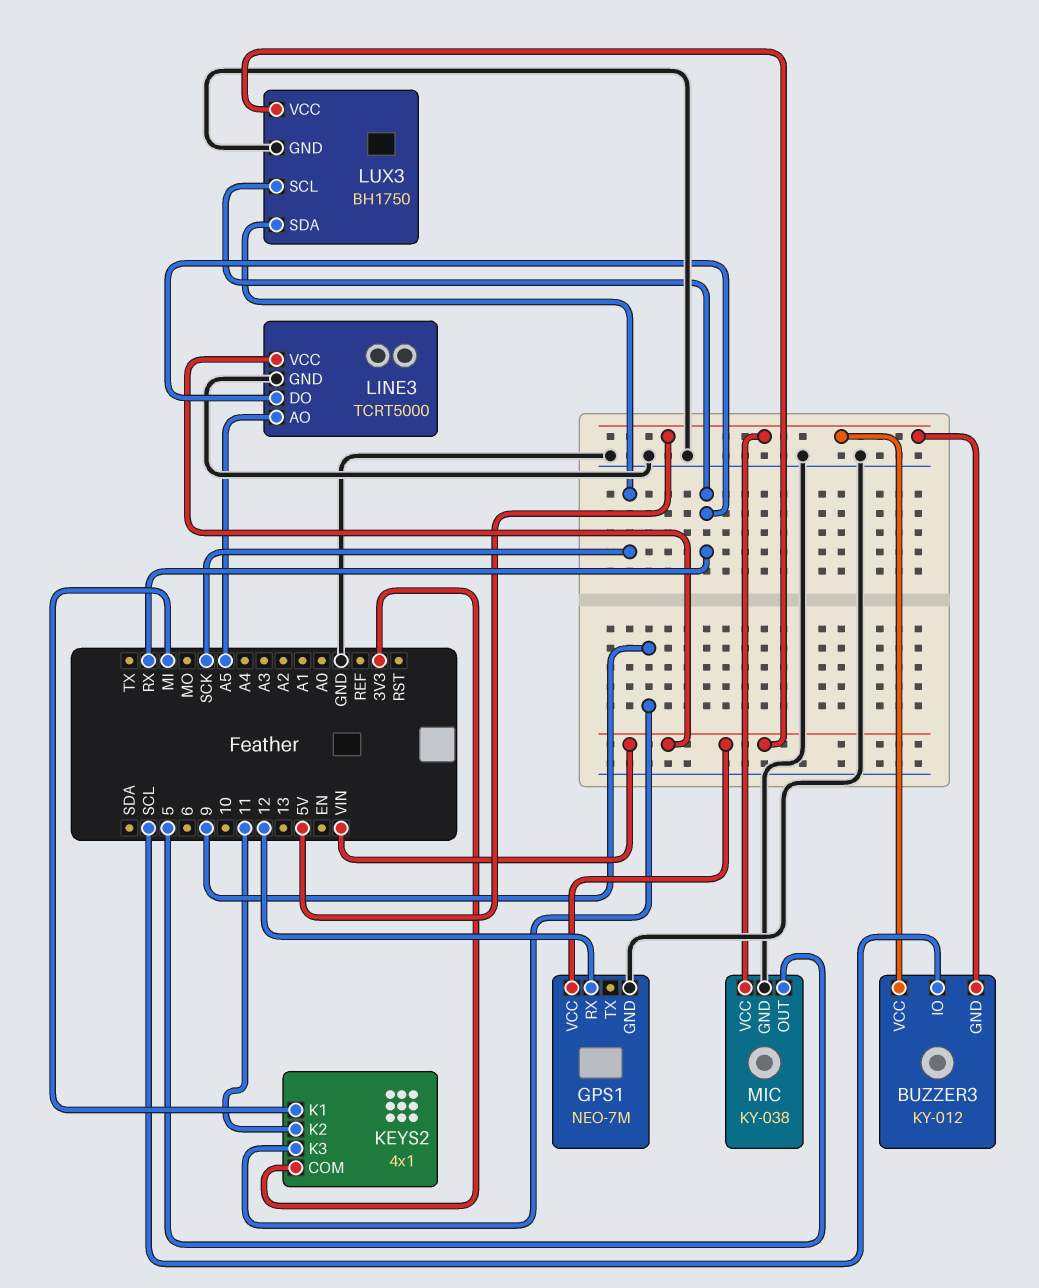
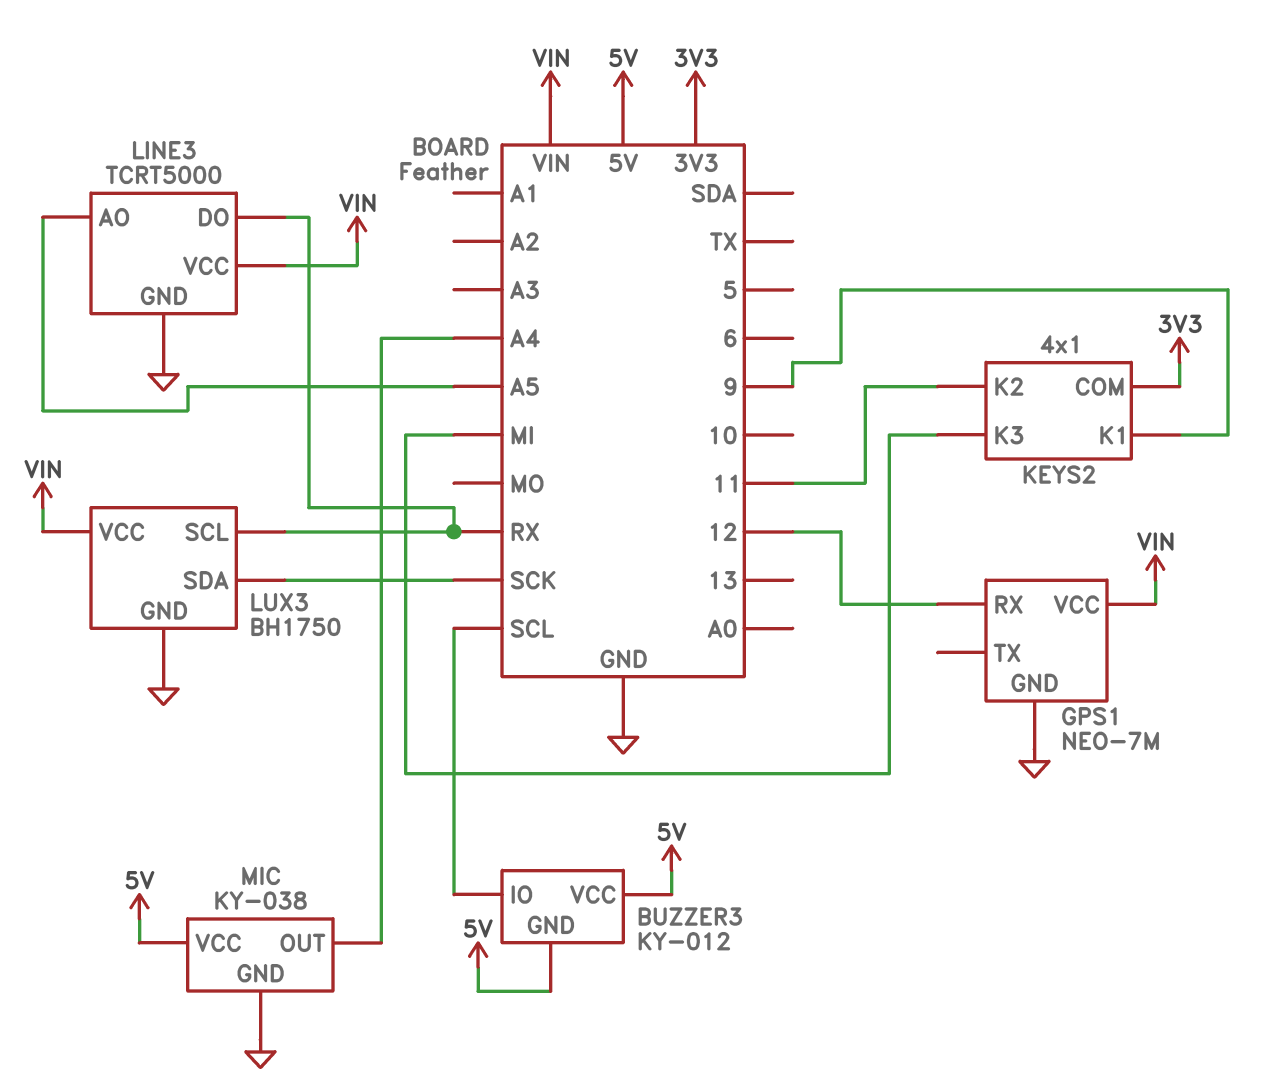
KEYS2 pin K1: MI -> 9
KEYS2 pin K3: 9 -> MI
MIC pin OUT: 5 -> A4

